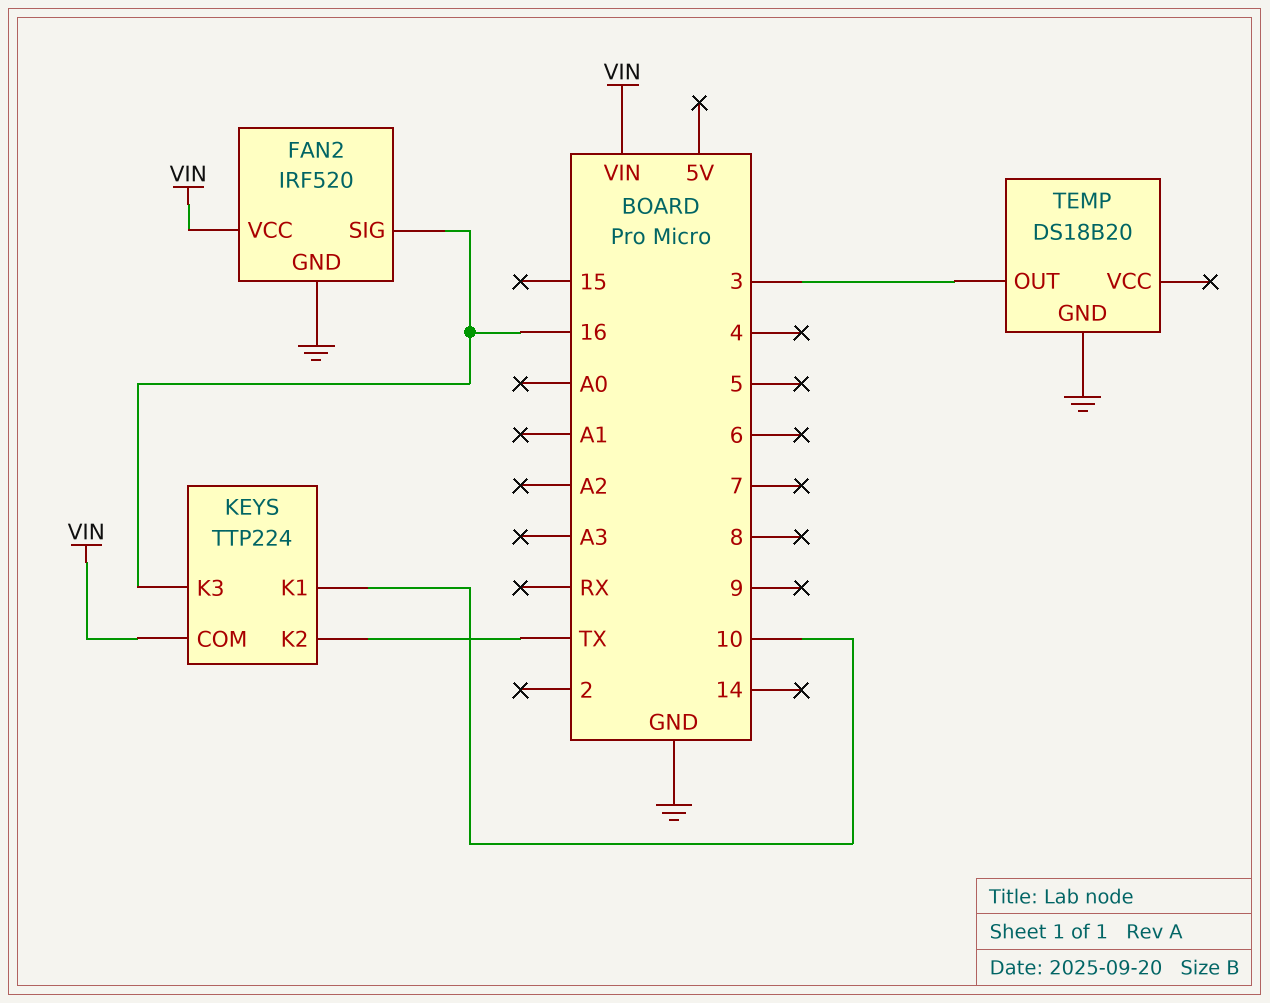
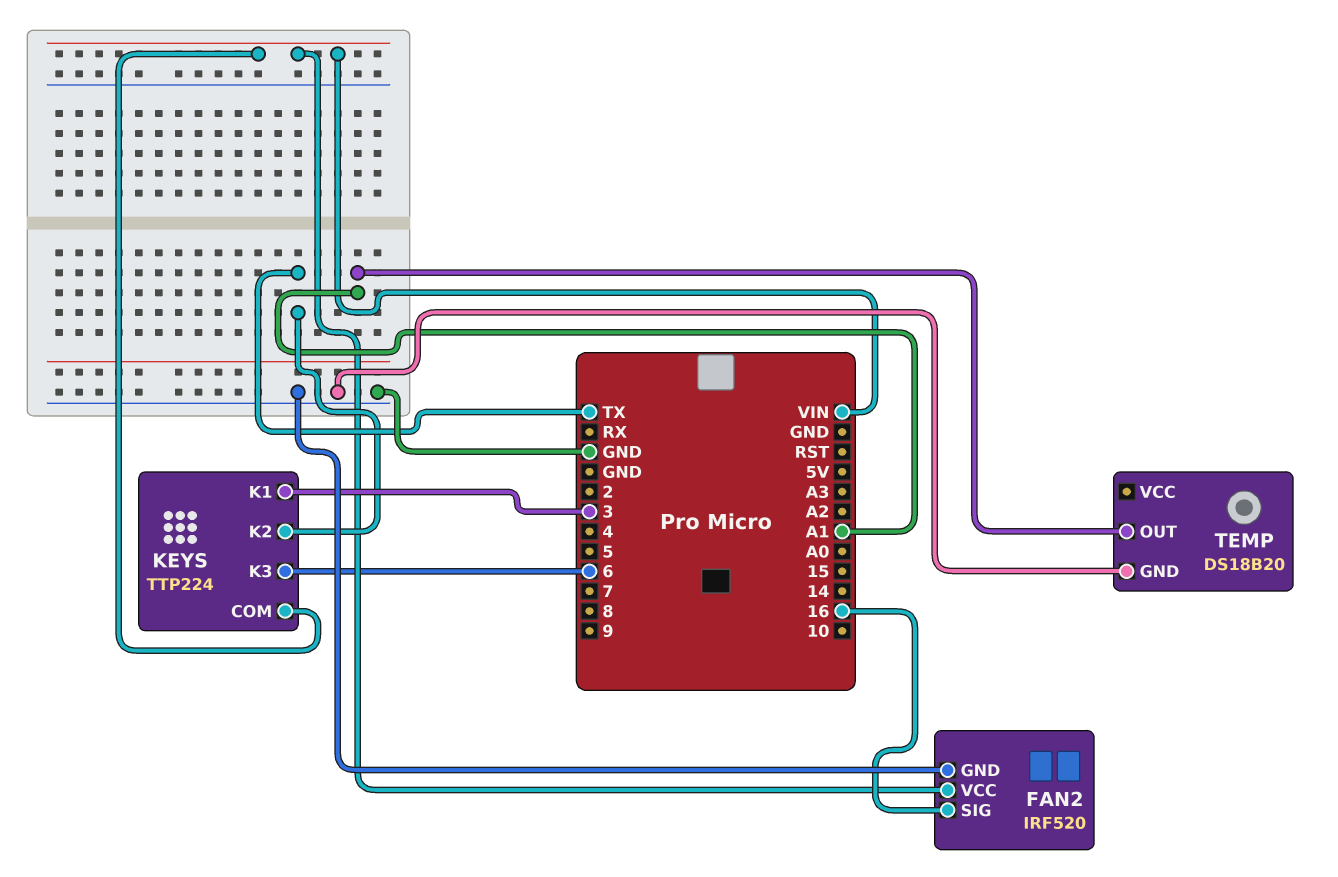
KEYS pin K1: 10 -> 3
KEYS pin K3: 16 -> 6
TEMP pin OUT: 3 -> A1

